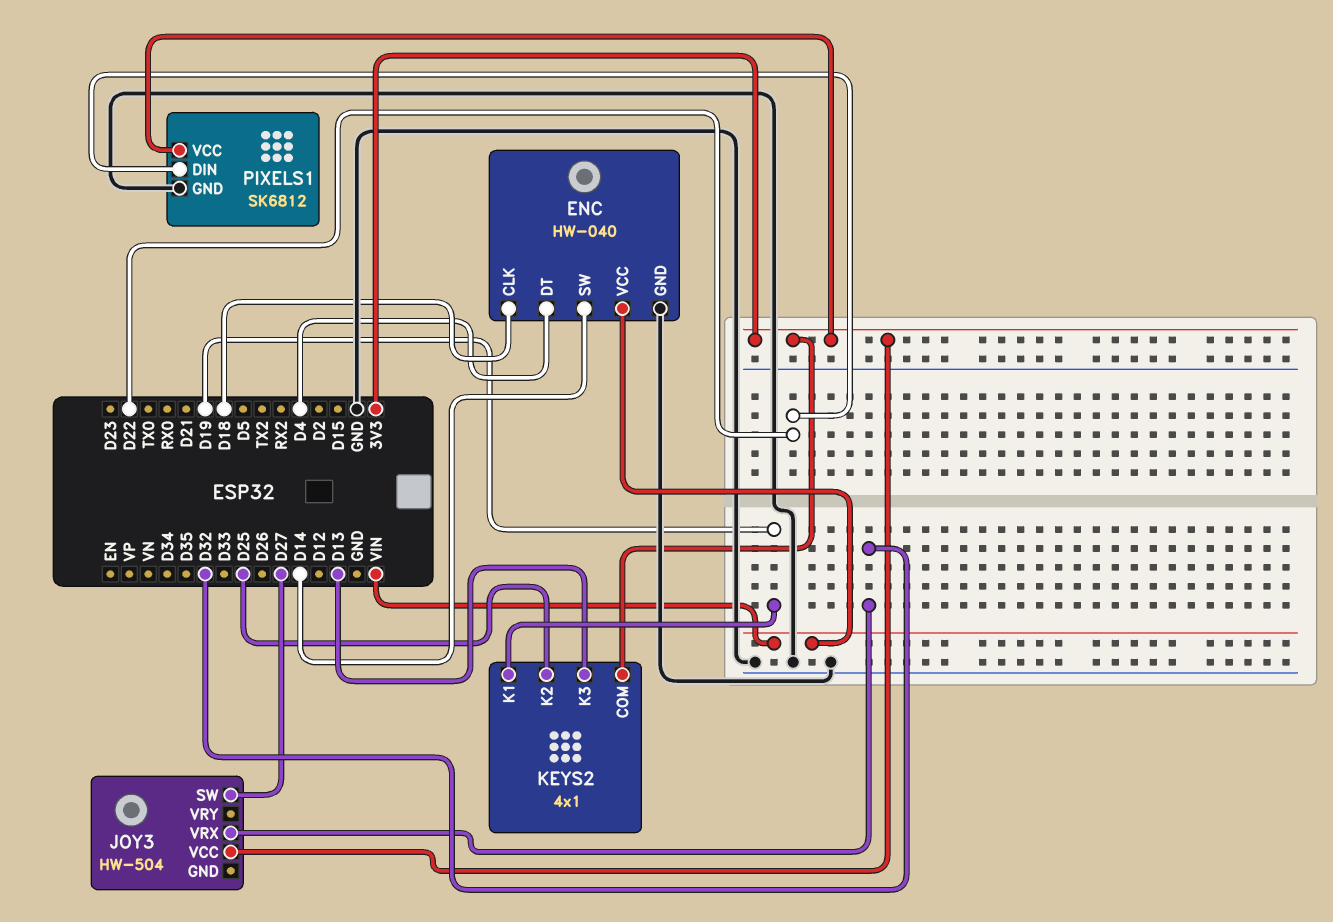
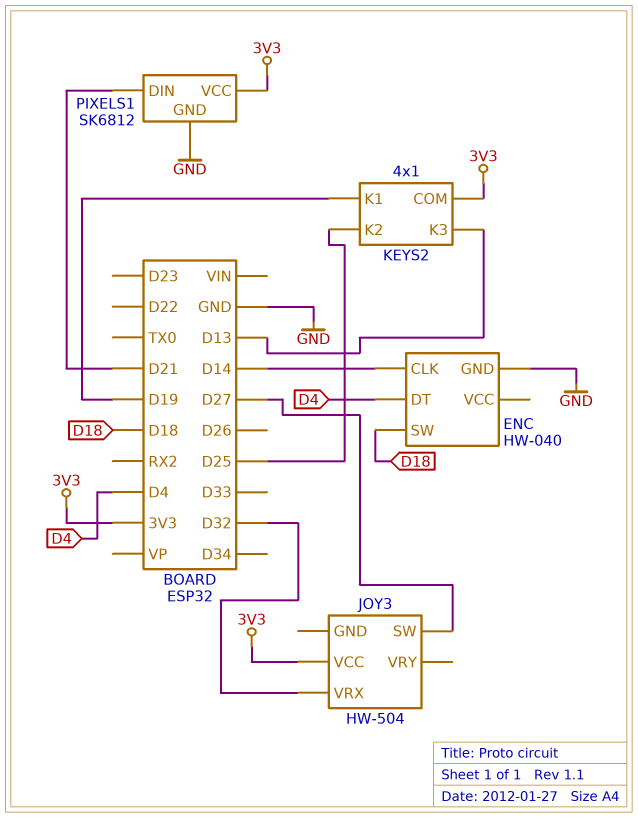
ENC pin CLK: D18 -> D14
ENC pin SW: D14 -> D18
ENC pin VCC: VIN -> none
PIXELS1 pin DIN: D22 -> D21

